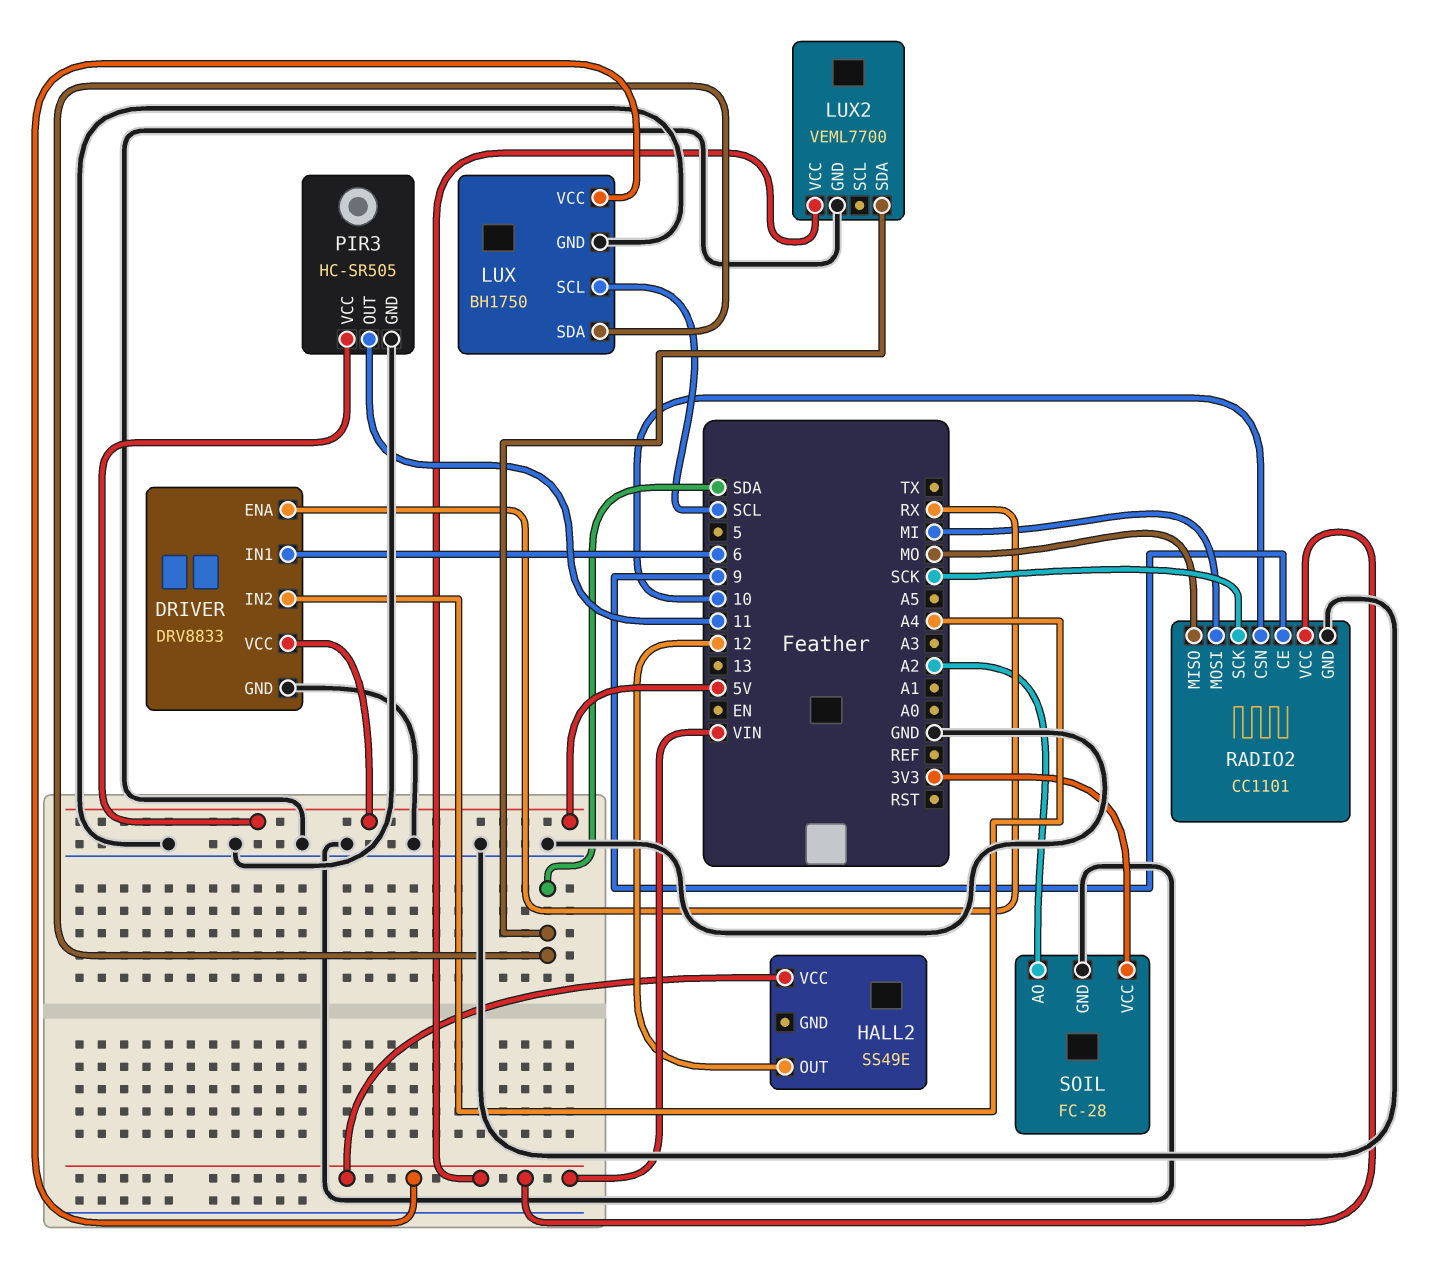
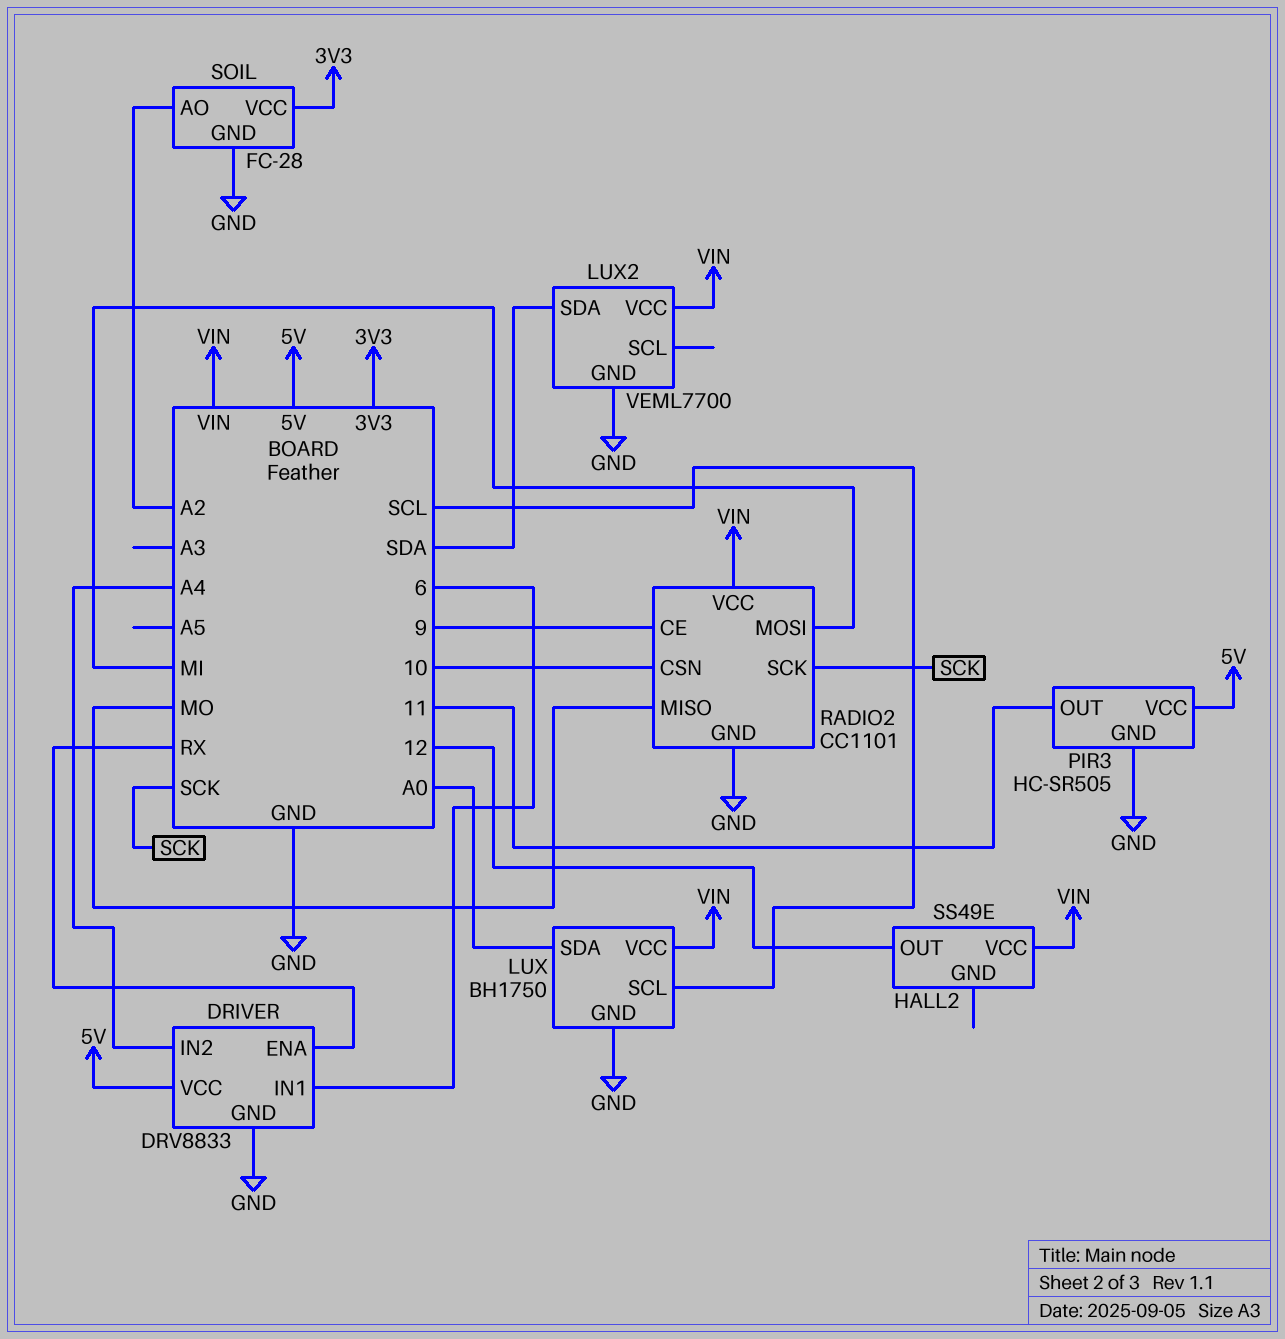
LUX pin SDA: SDA -> A0

